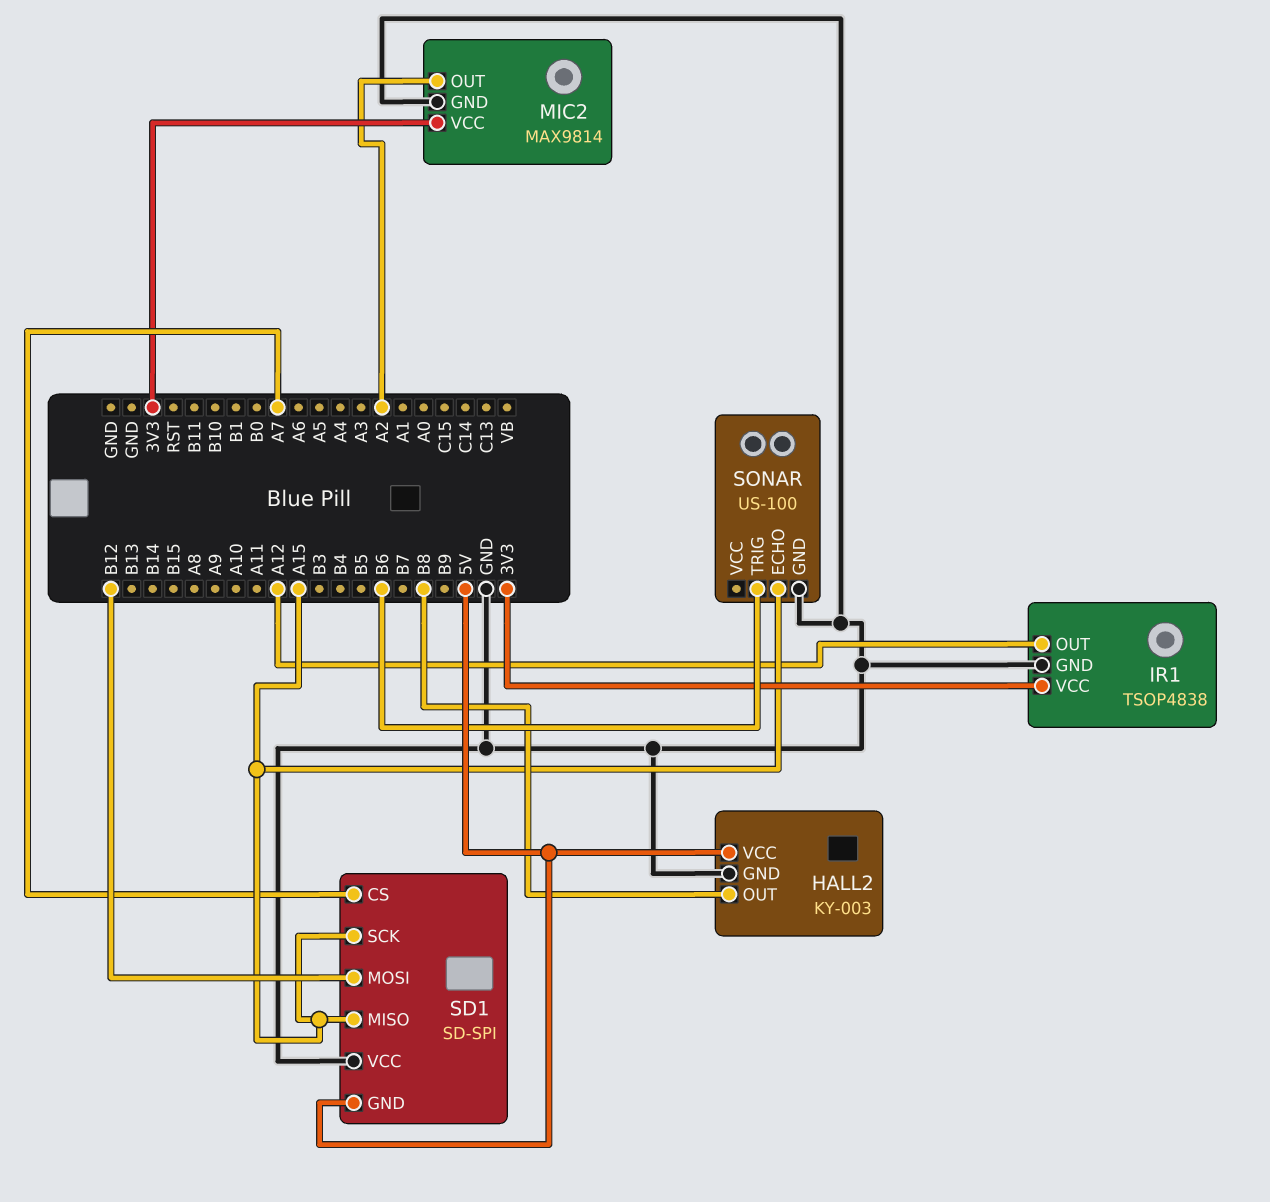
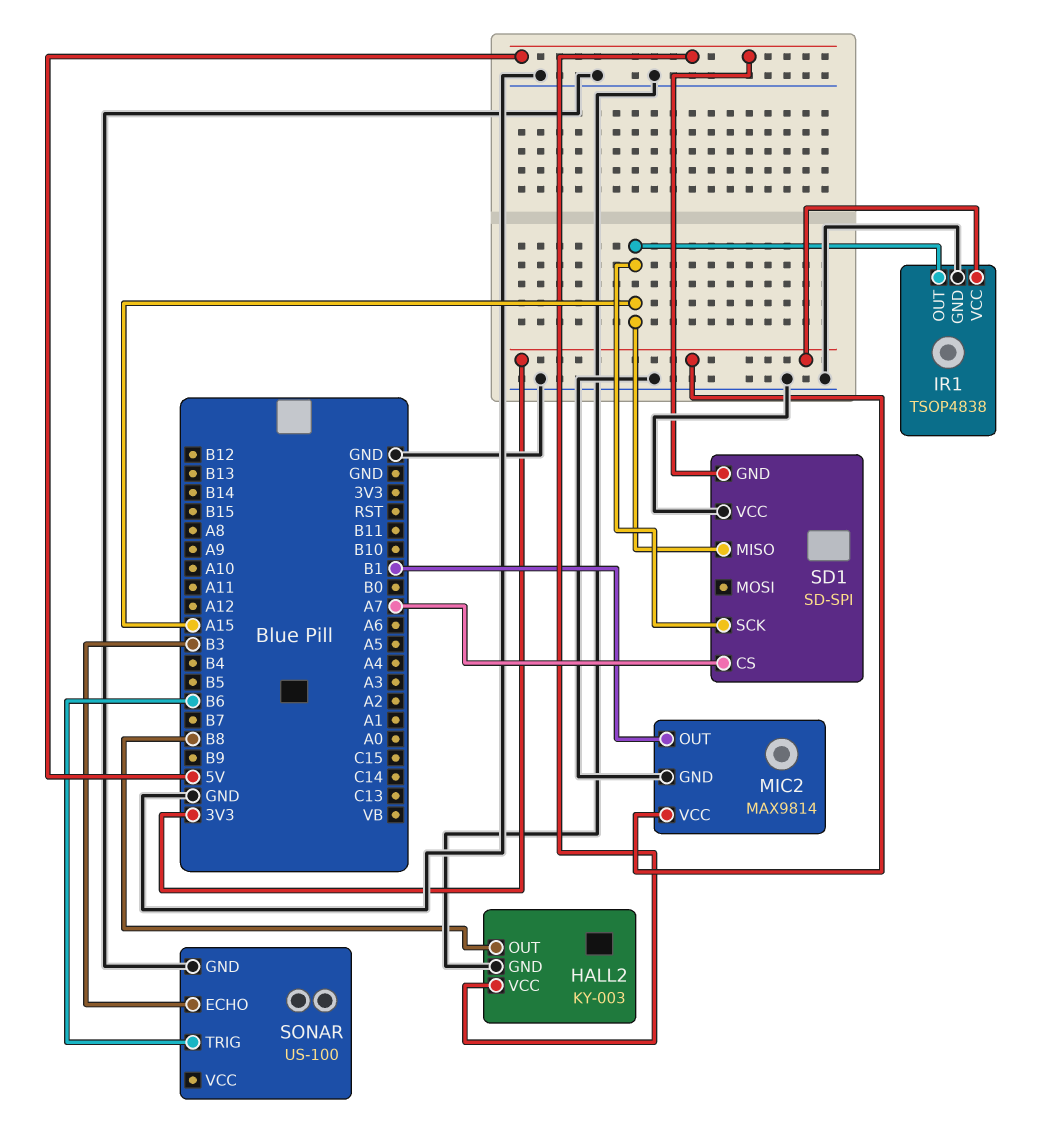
IR1 pin OUT: A12 -> A15
MIC2 pin OUT: A2 -> B1
SD1 pin MOSI: B12 -> none
SONAR pin ECHO: A15 -> B3

